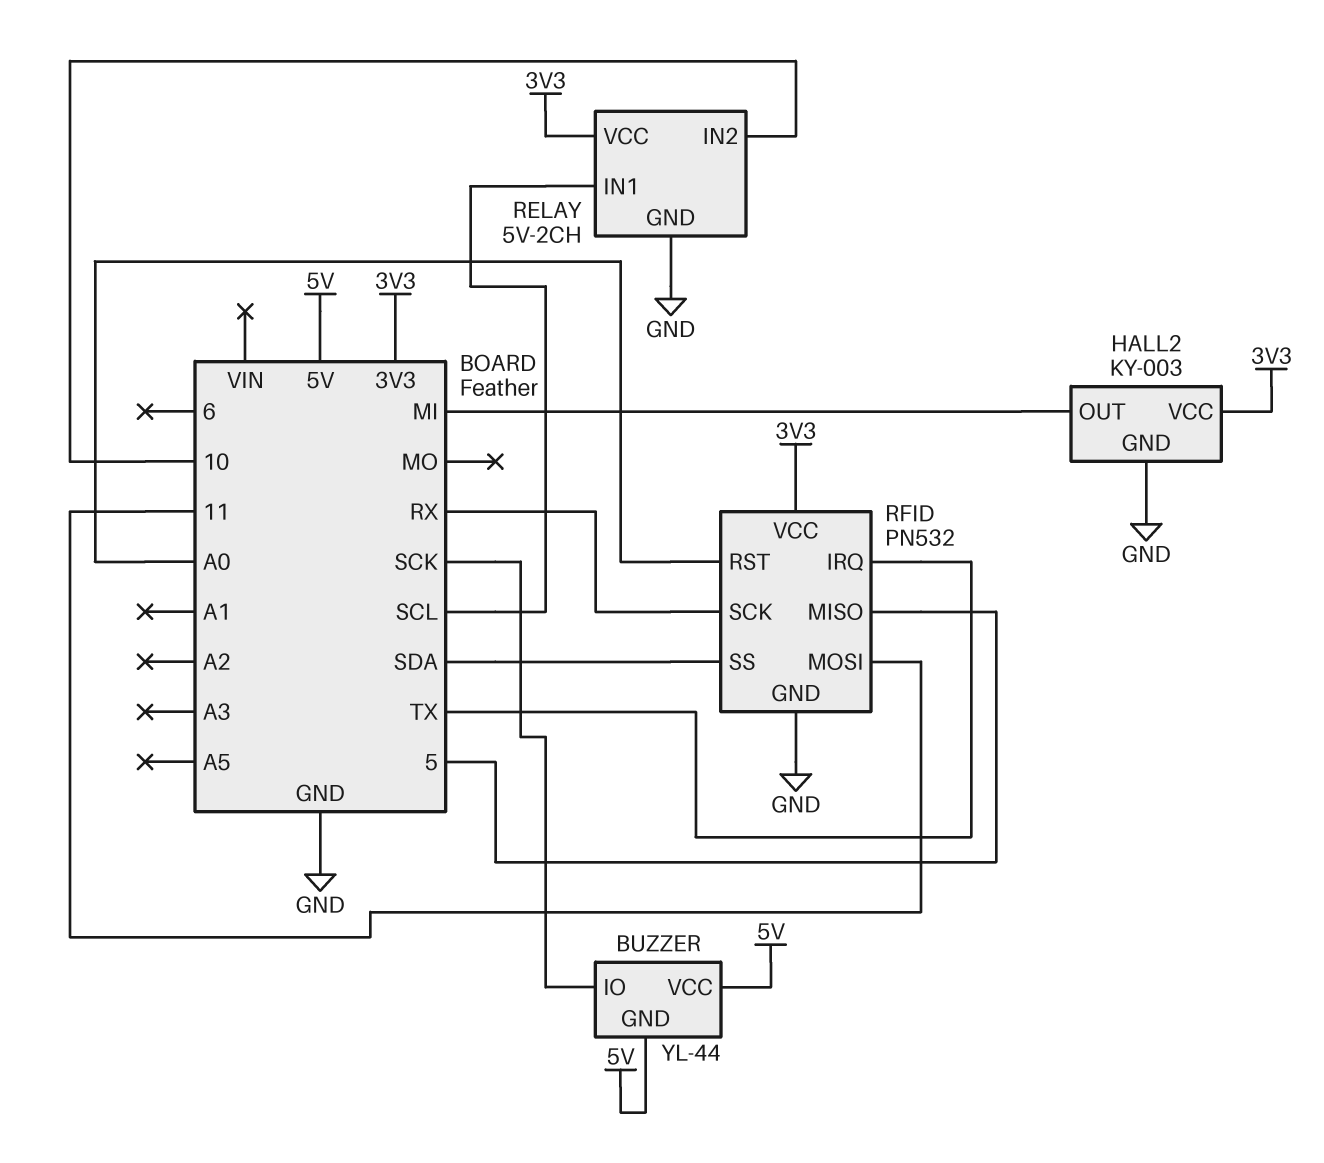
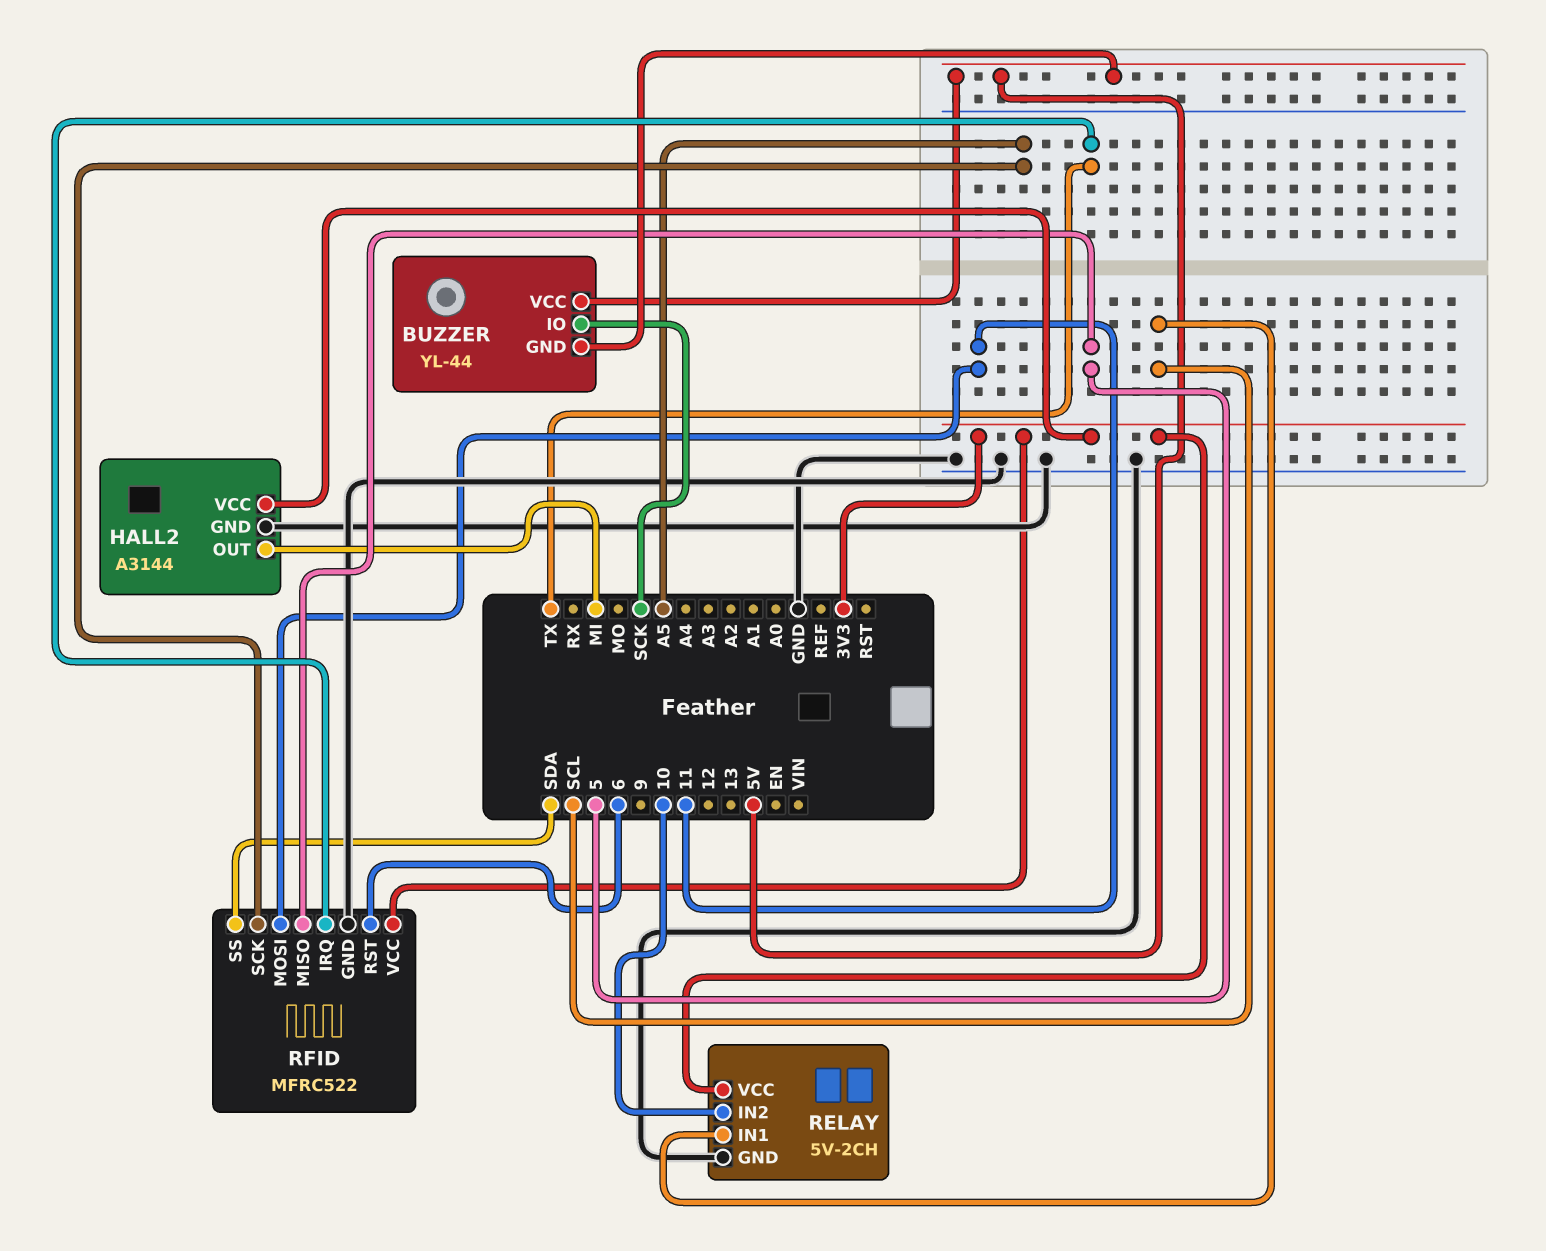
HALL2: KY-003 -> A3144
RFID: PN532 -> MFRC522
RFID pin RST: A0 -> 6
RFID pin SCK: RX -> A5

